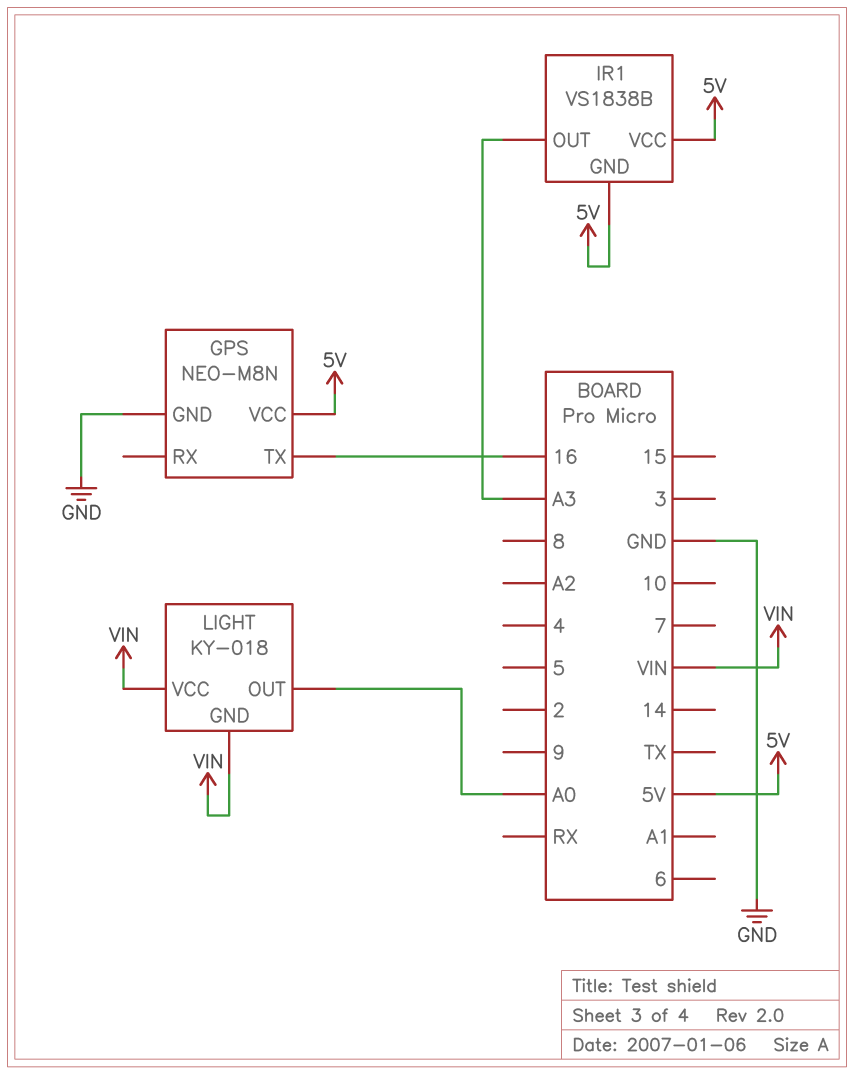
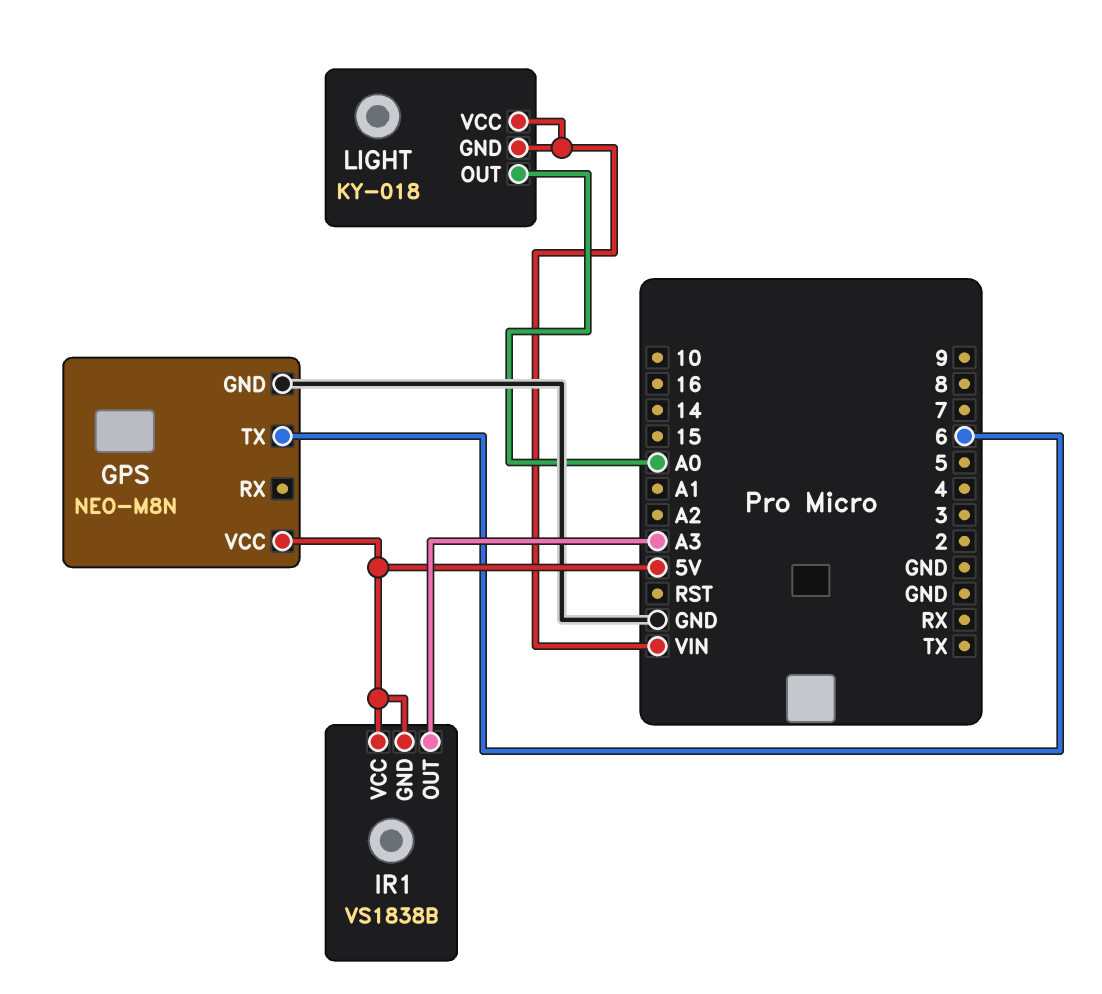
GPS pin TX: 16 -> 6

